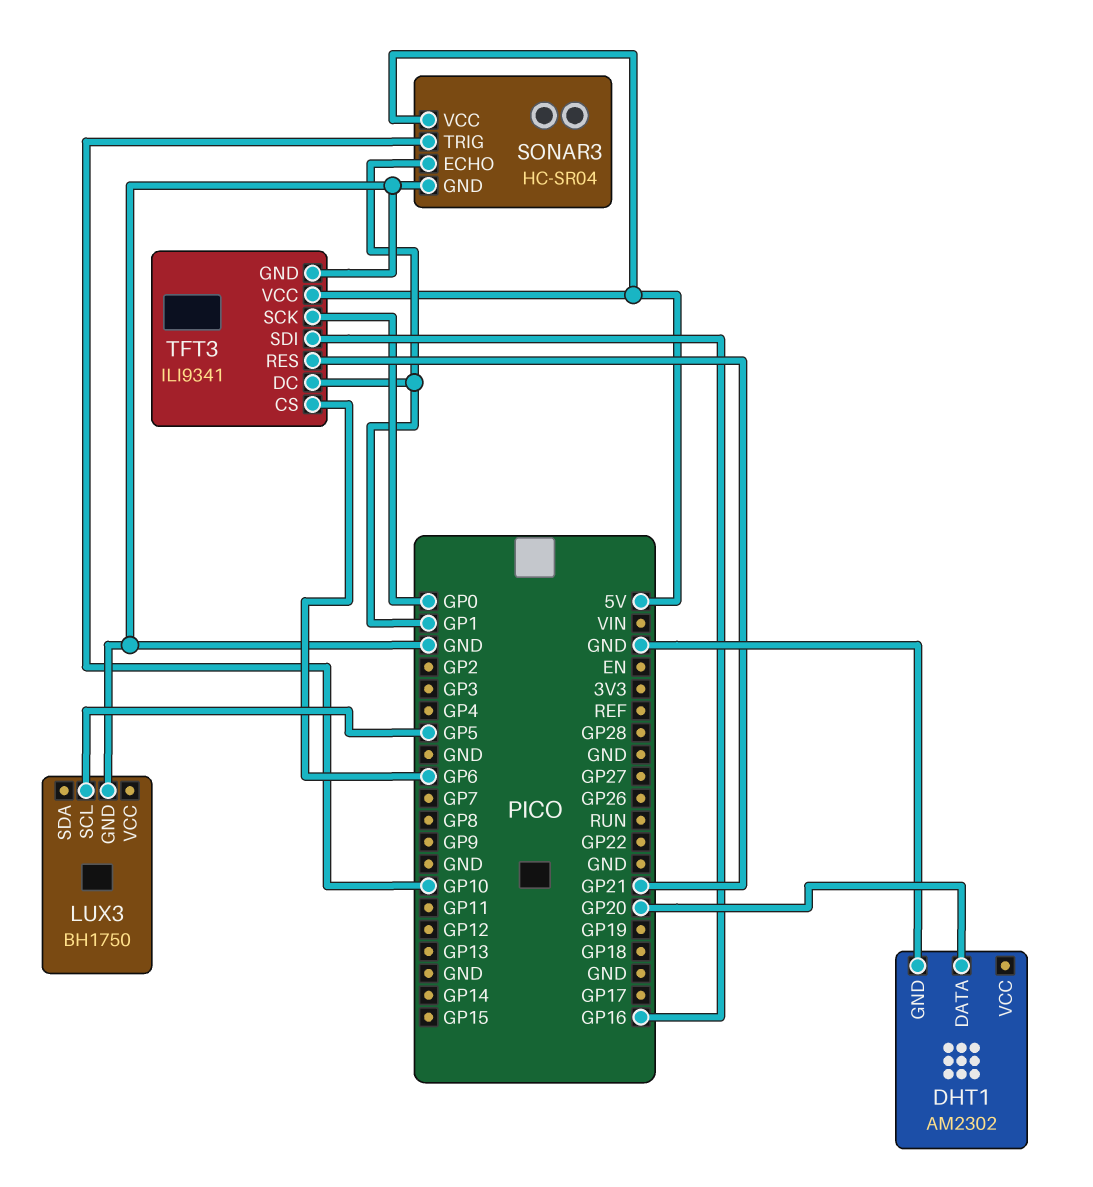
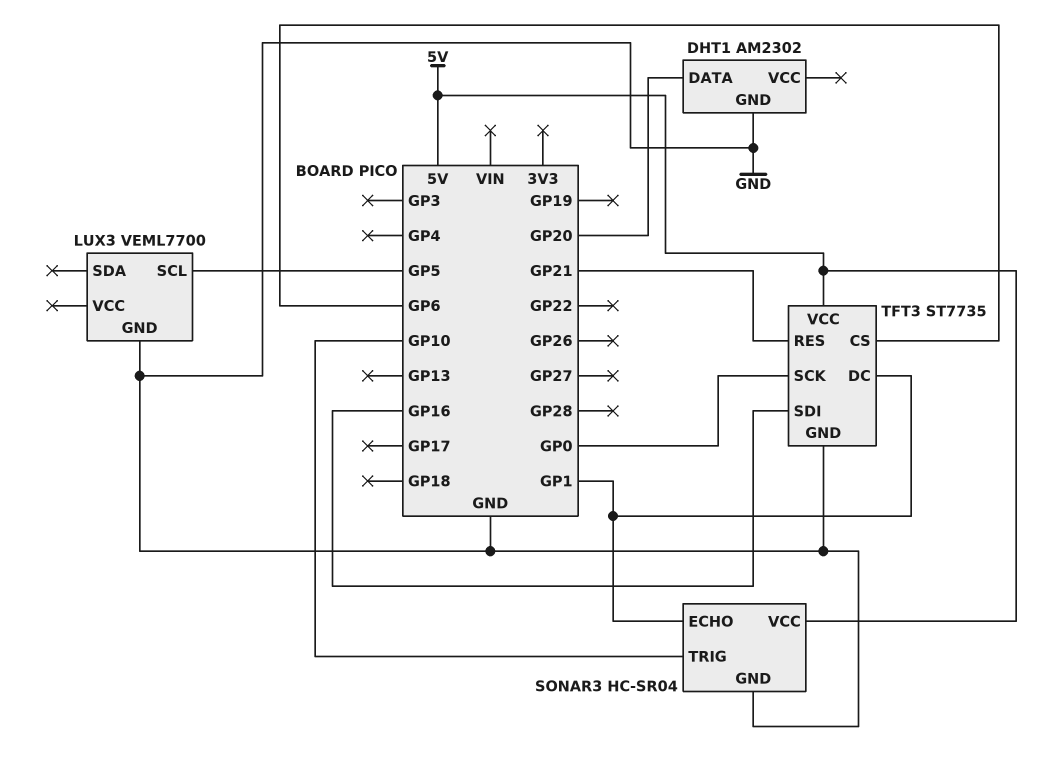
LUX3: BH1750 -> VEML7700
TFT3: ILI9341 -> ST7735

